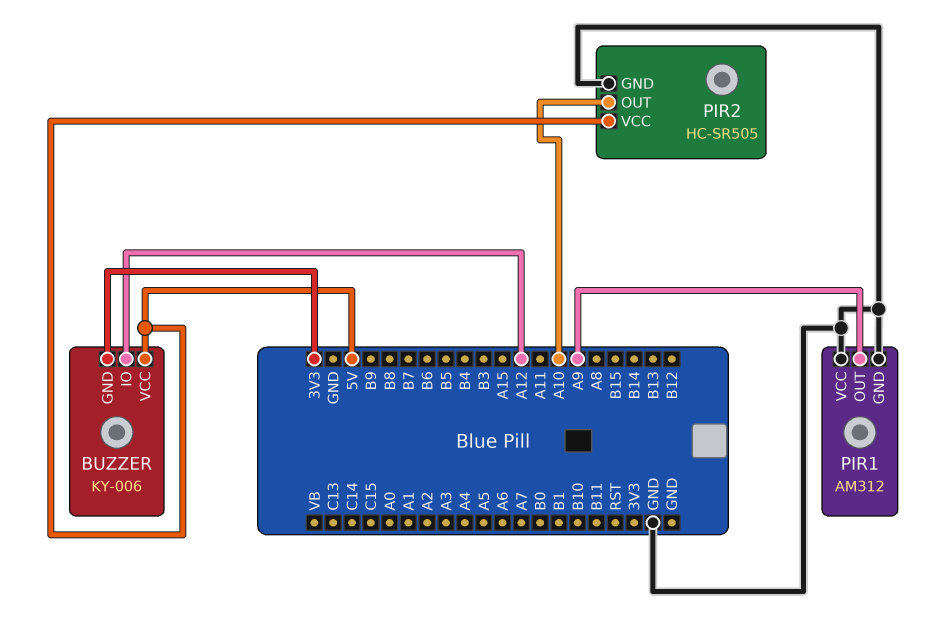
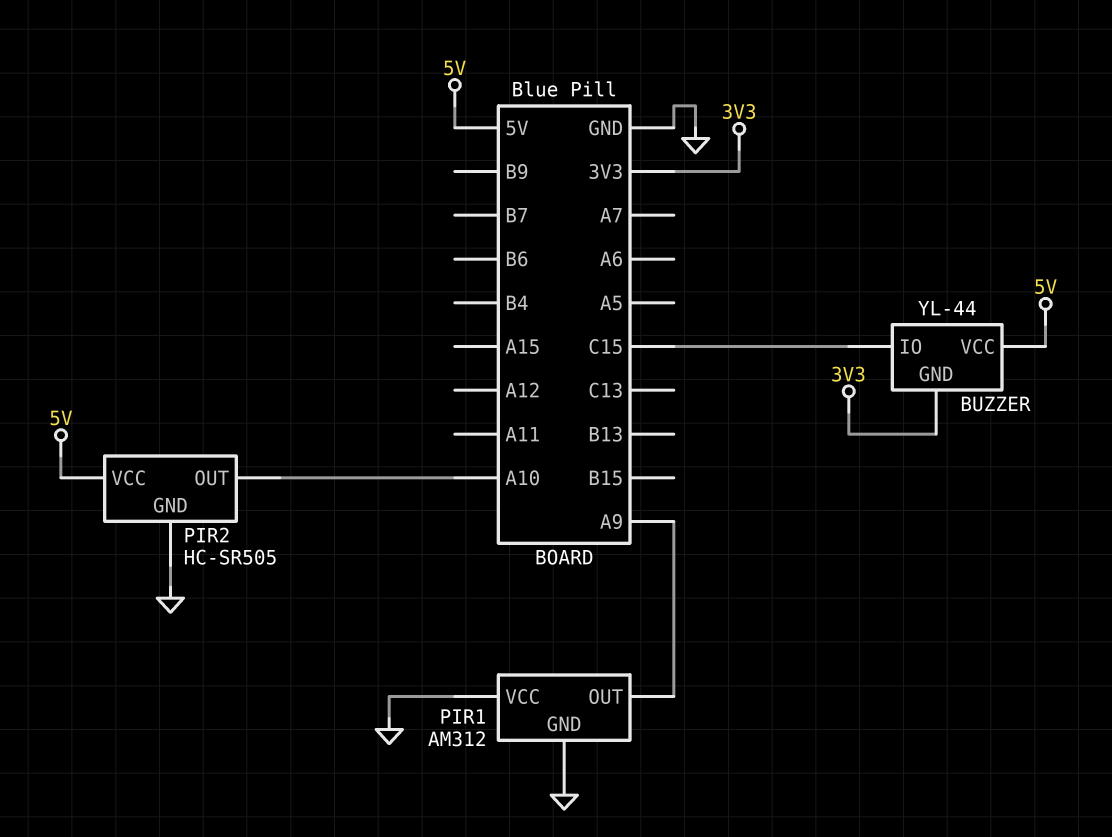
BUZZER: KY-006 -> YL-44
BUZZER pin IO: A12 -> C15

